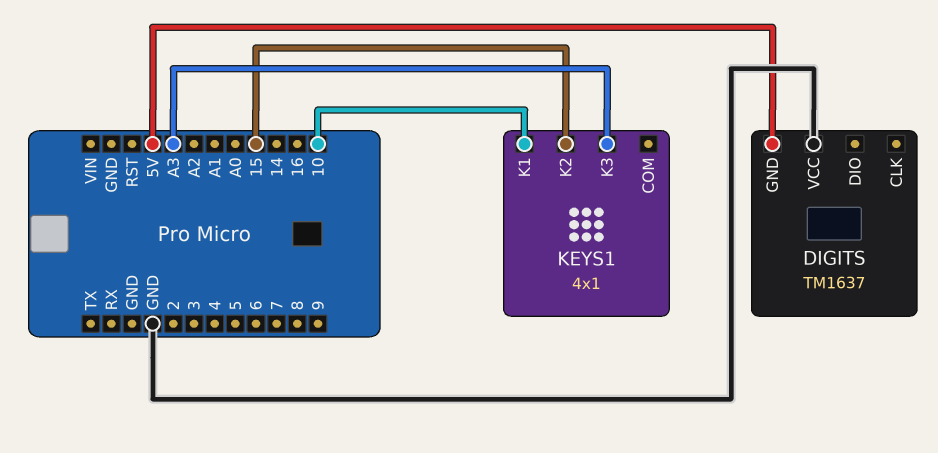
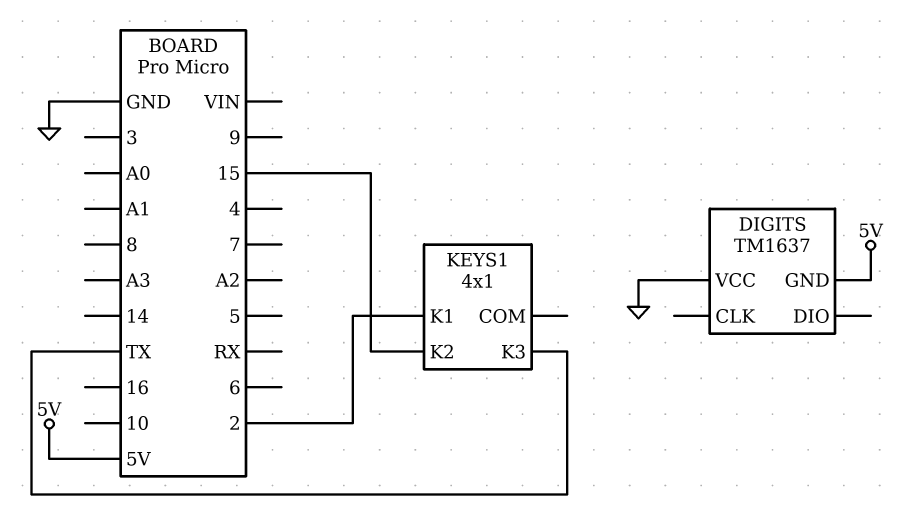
KEYS1 pin K1: 10 -> 2
KEYS1 pin K3: A3 -> TX

